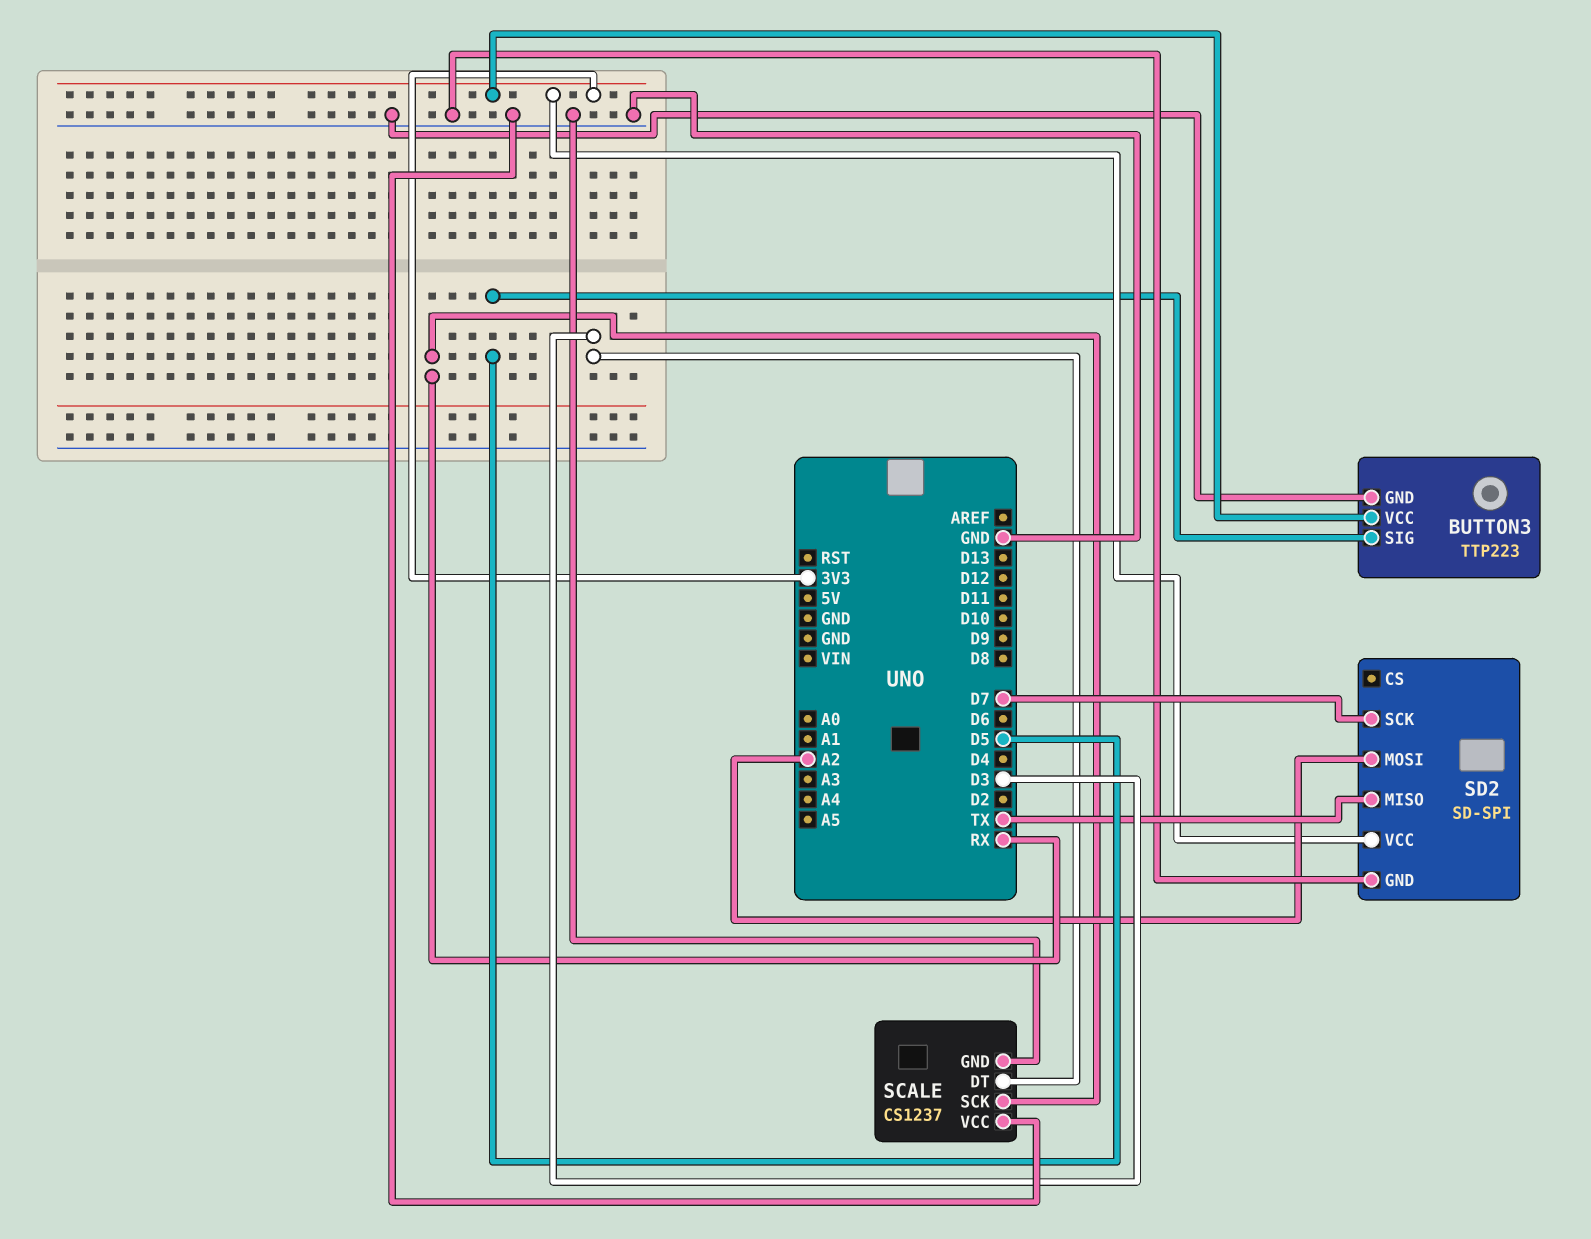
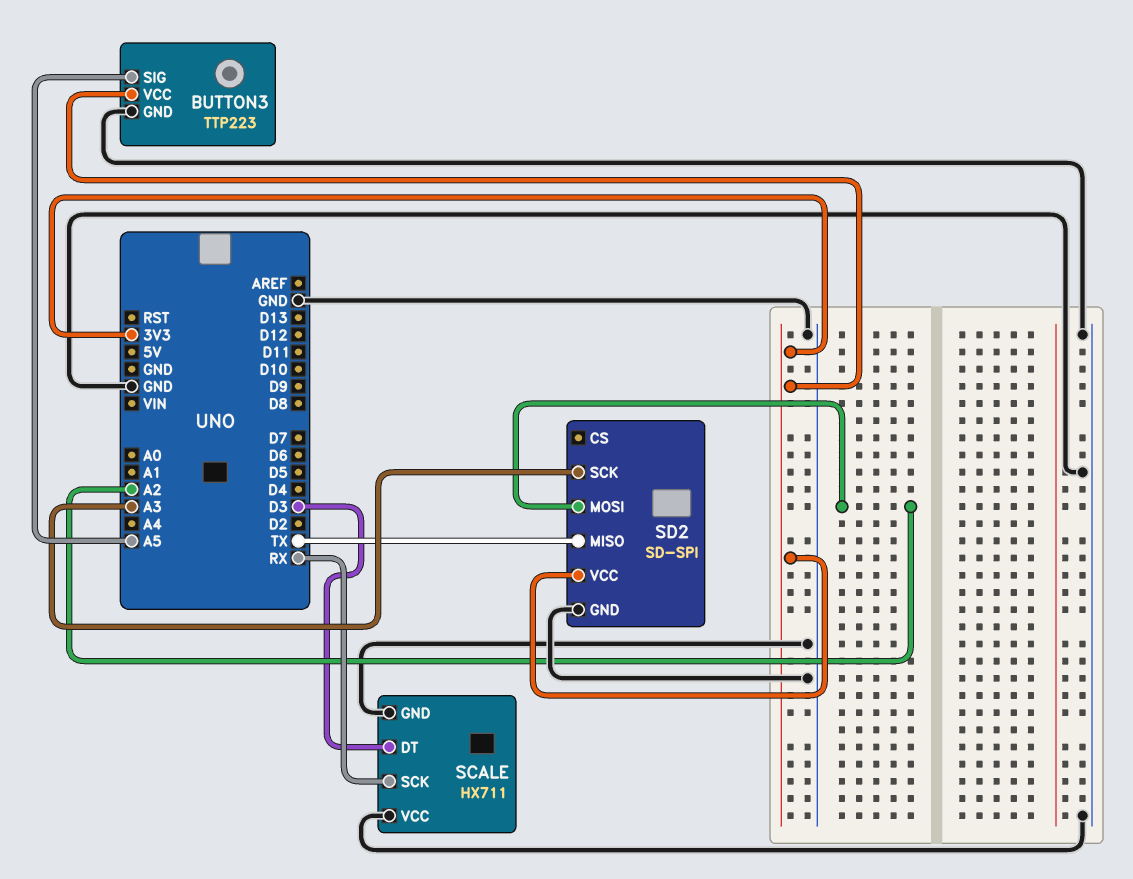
BUTTON3 pin SIG: D5 -> A5
SCALE: CS1237 -> HX711
SD2 pin SCK: D7 -> A3

